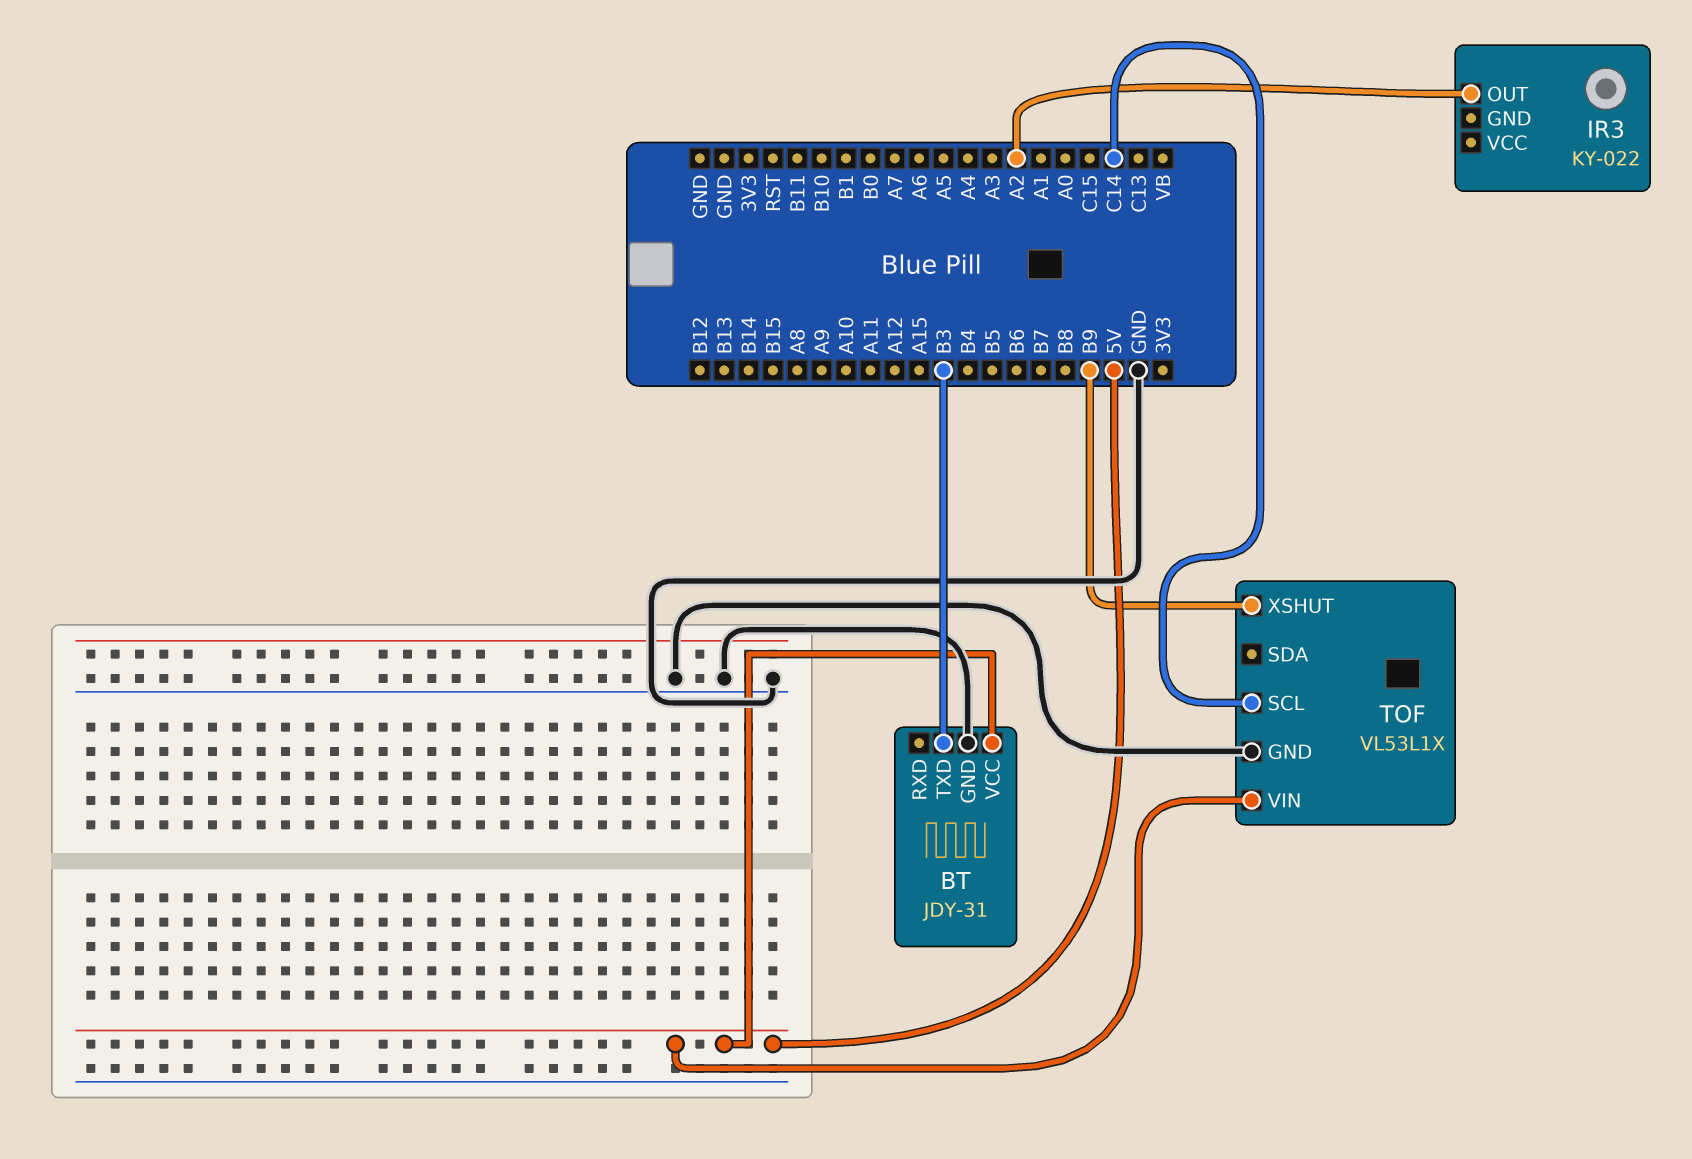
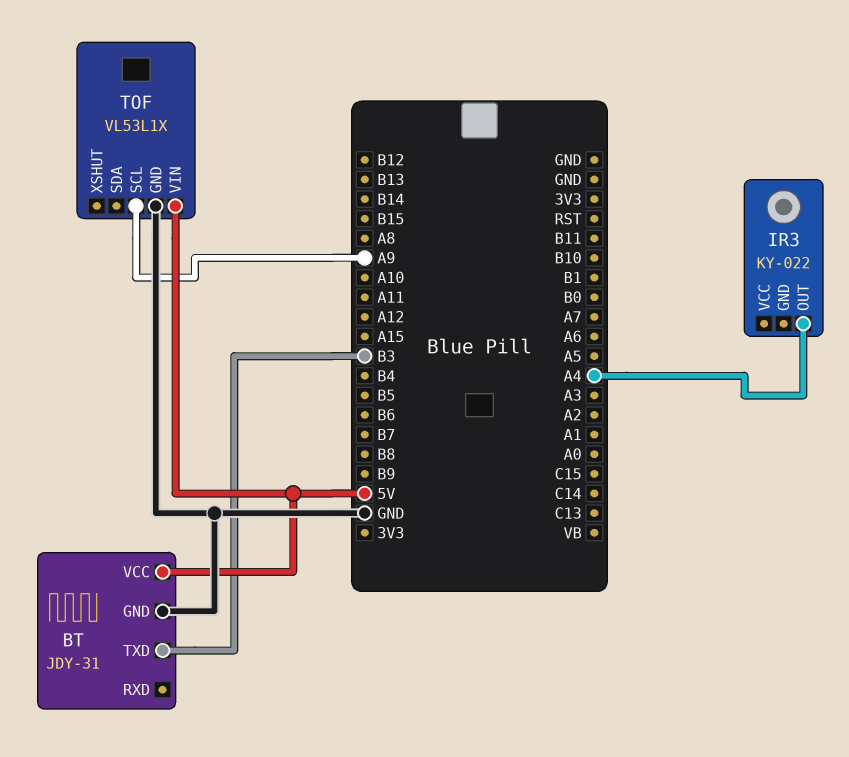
IR3 pin OUT: A2 -> A4
TOF pin SCL: C14 -> A9
TOF pin XSHUT: B9 -> none

